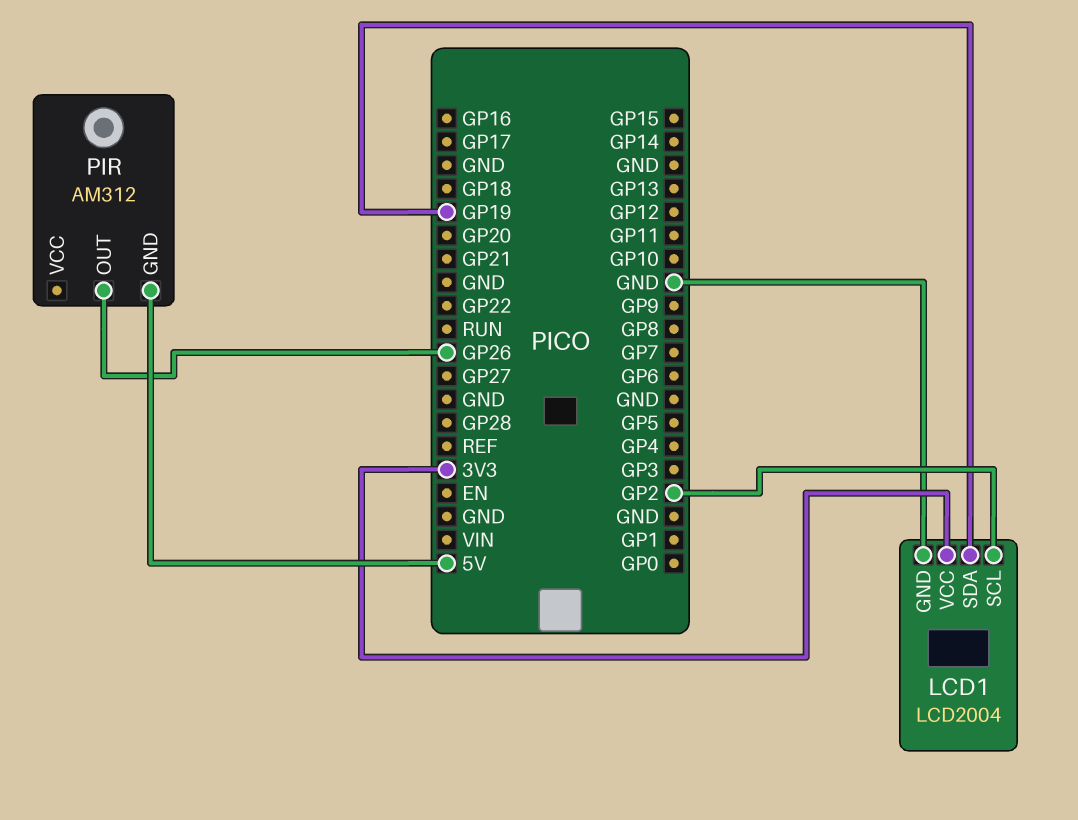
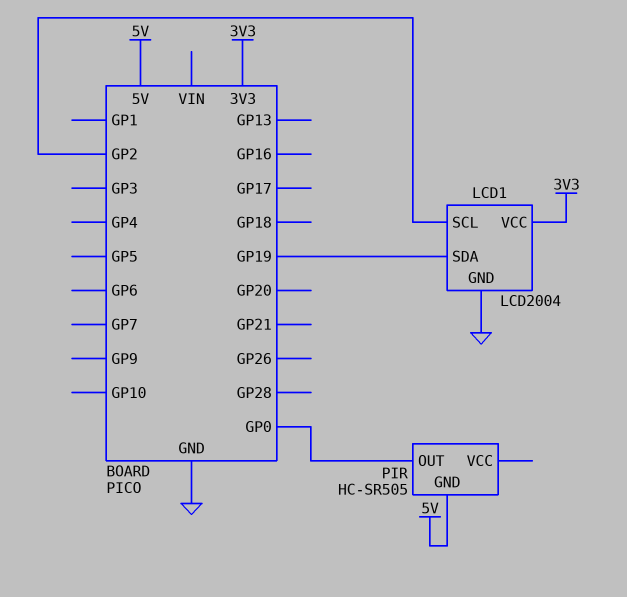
PIR: AM312 -> HC-SR505
PIR pin OUT: GP26 -> GP0

